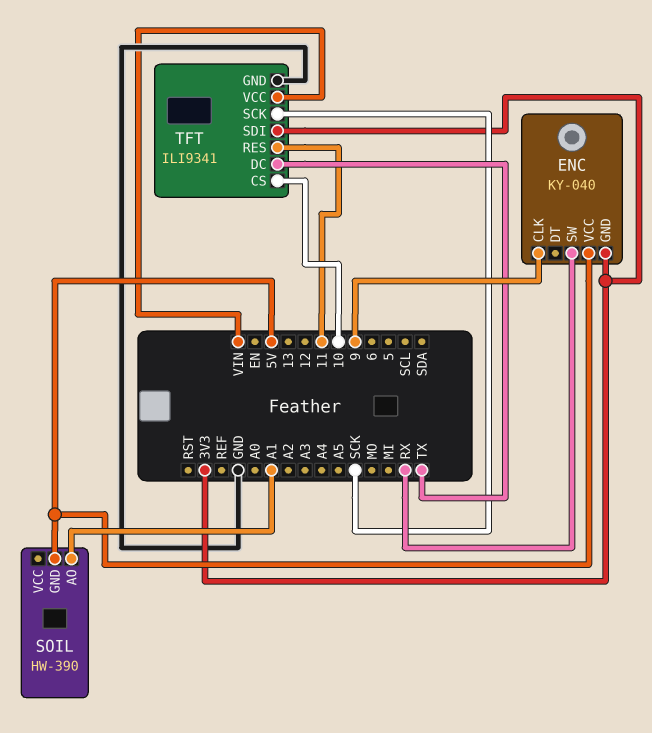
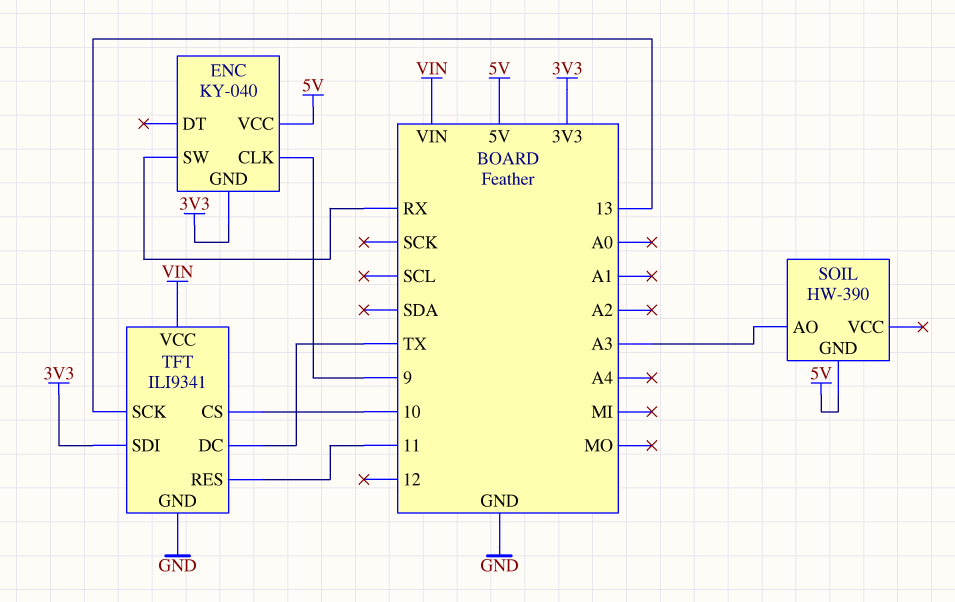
SOIL pin AO: A1 -> A3
TFT pin SCK: SCK -> 13

